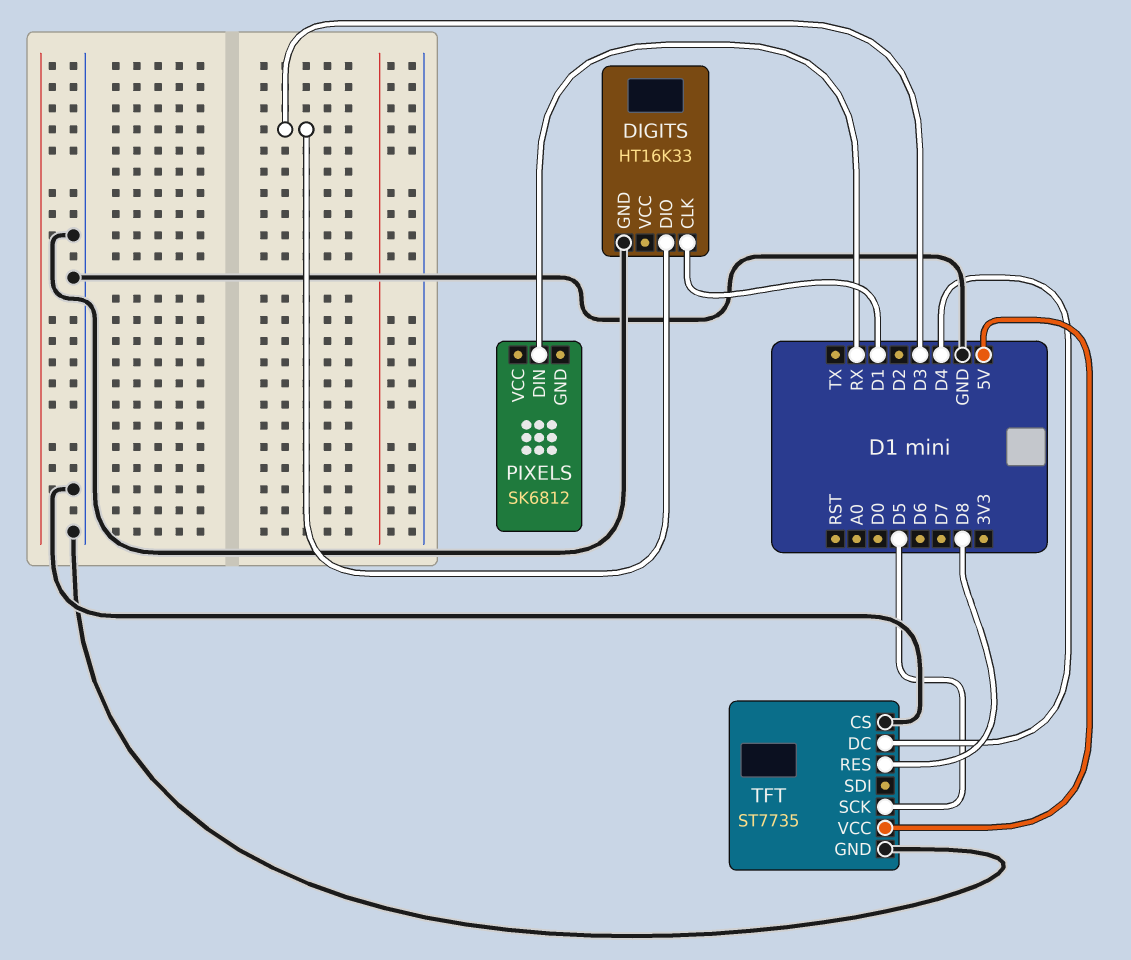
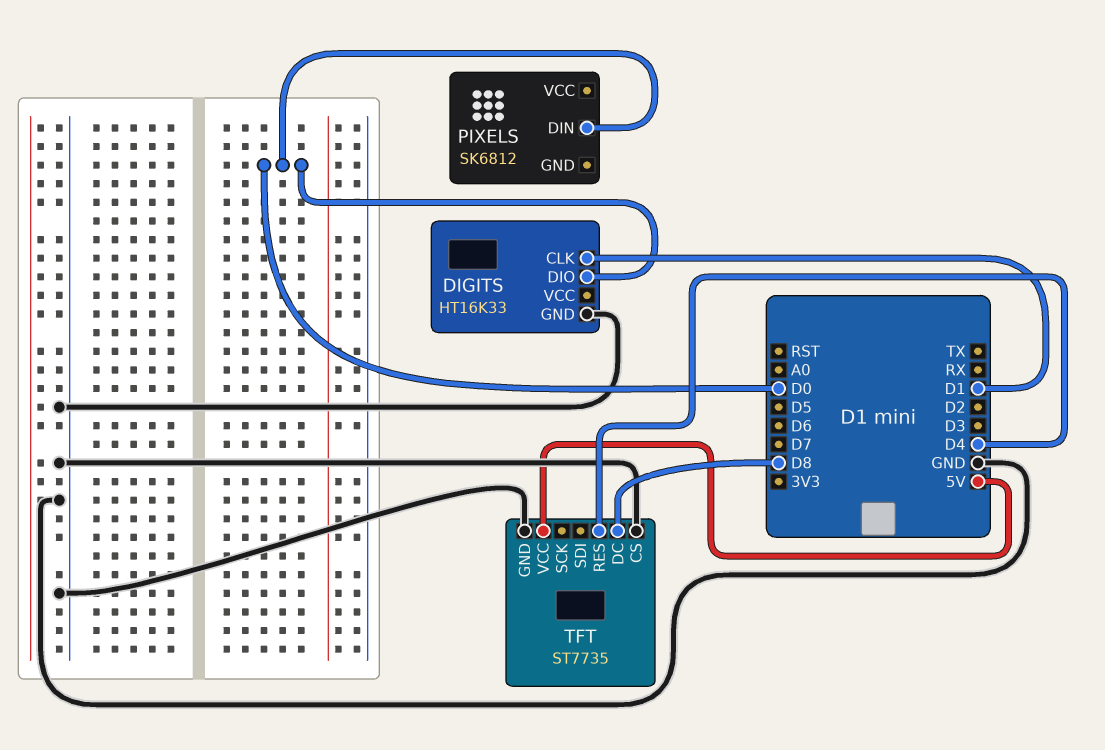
DIGITS pin DIO: D3 -> D0
PIXELS pin DIN: RX -> D0
TFT pin DC: D4 -> D8
TFT pin RES: D8 -> D4
TFT pin SCK: D5 -> none

